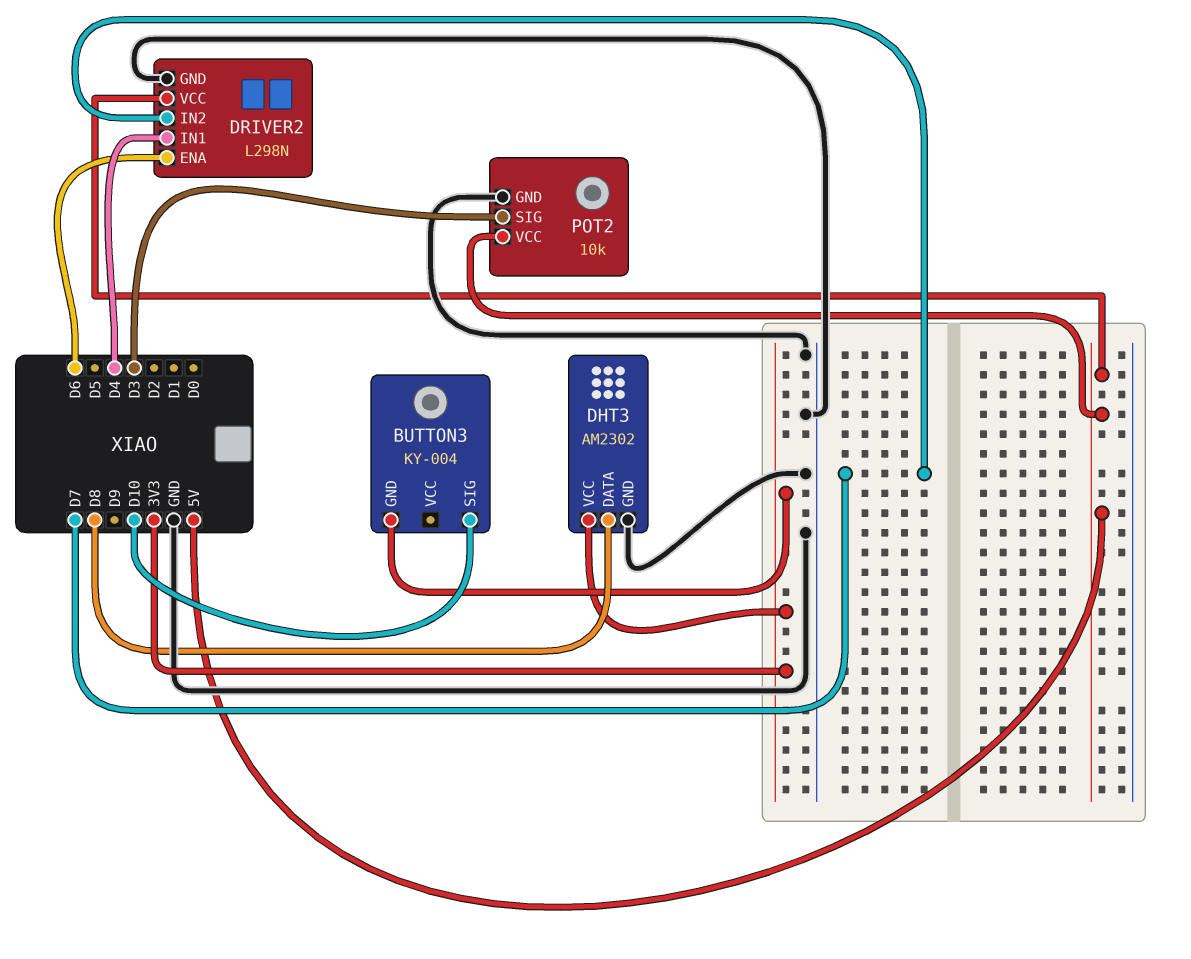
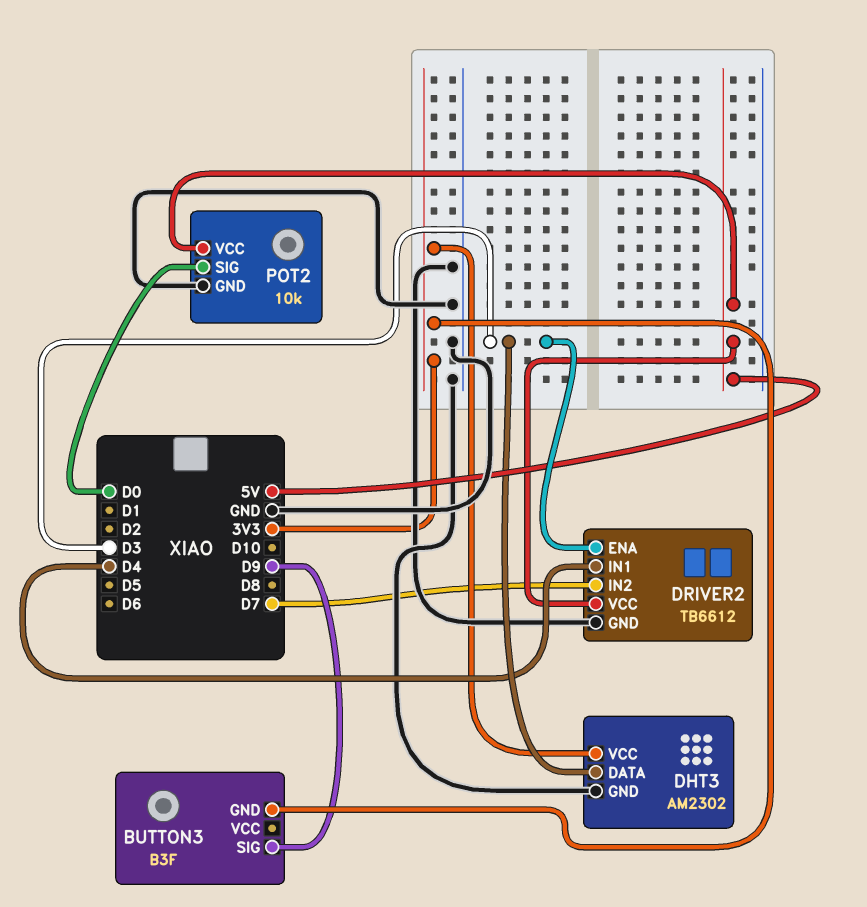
BUTTON3: KY-004 -> B3F
BUTTON3 pin SIG: D10 -> D9
DHT3 pin DATA: D8 -> D3
DRIVER2: L298N -> TB6612
DRIVER2 pin ENA: D6 -> D3
POT2 pin SIG: D3 -> D0

